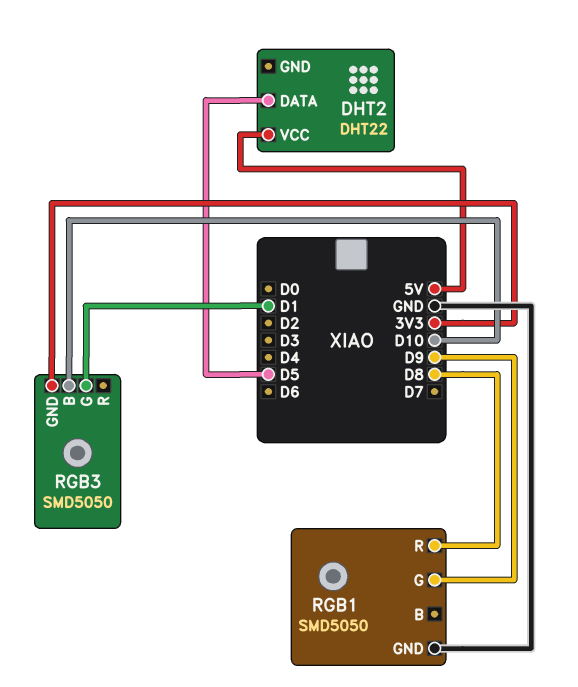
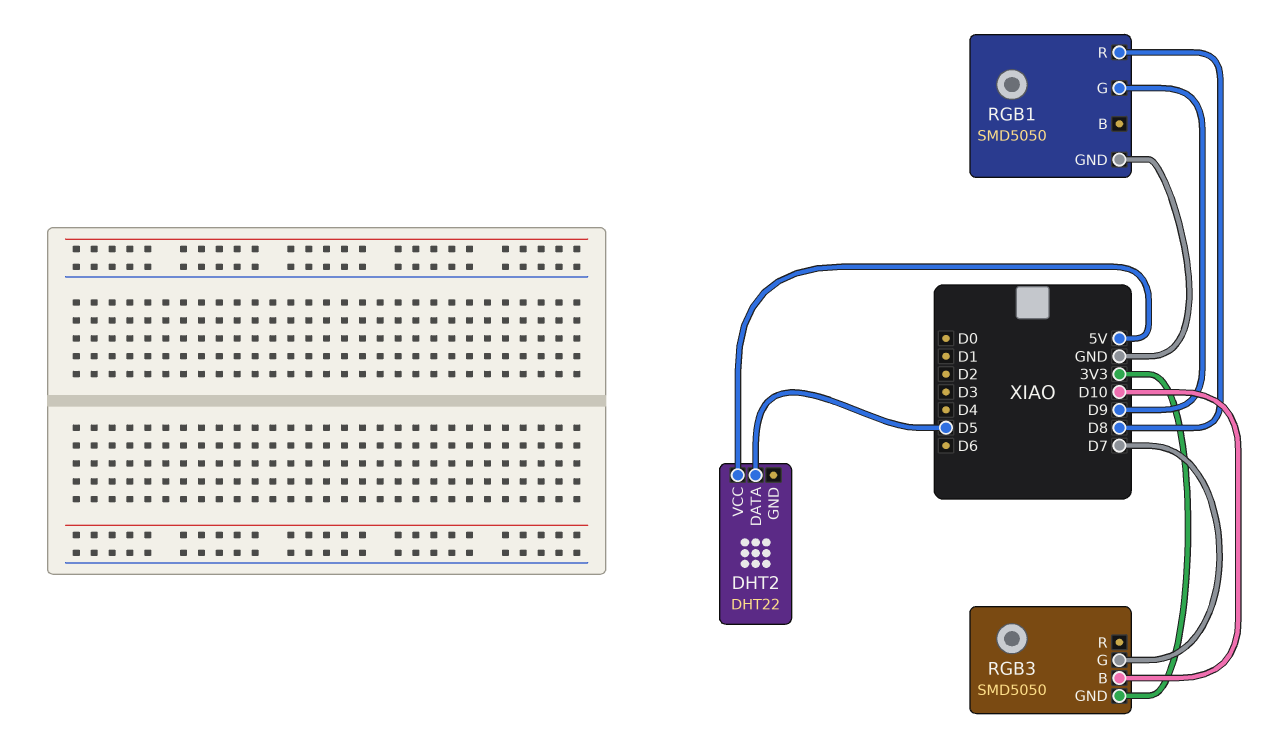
RGB3 pin G: D1 -> D7

